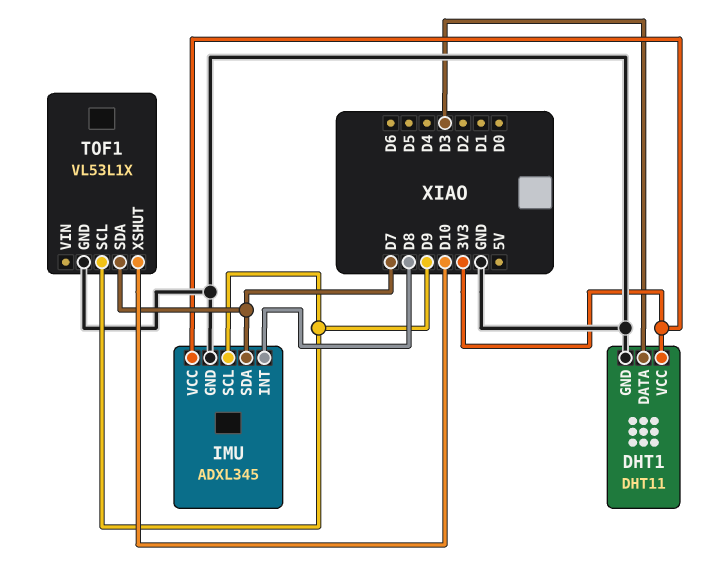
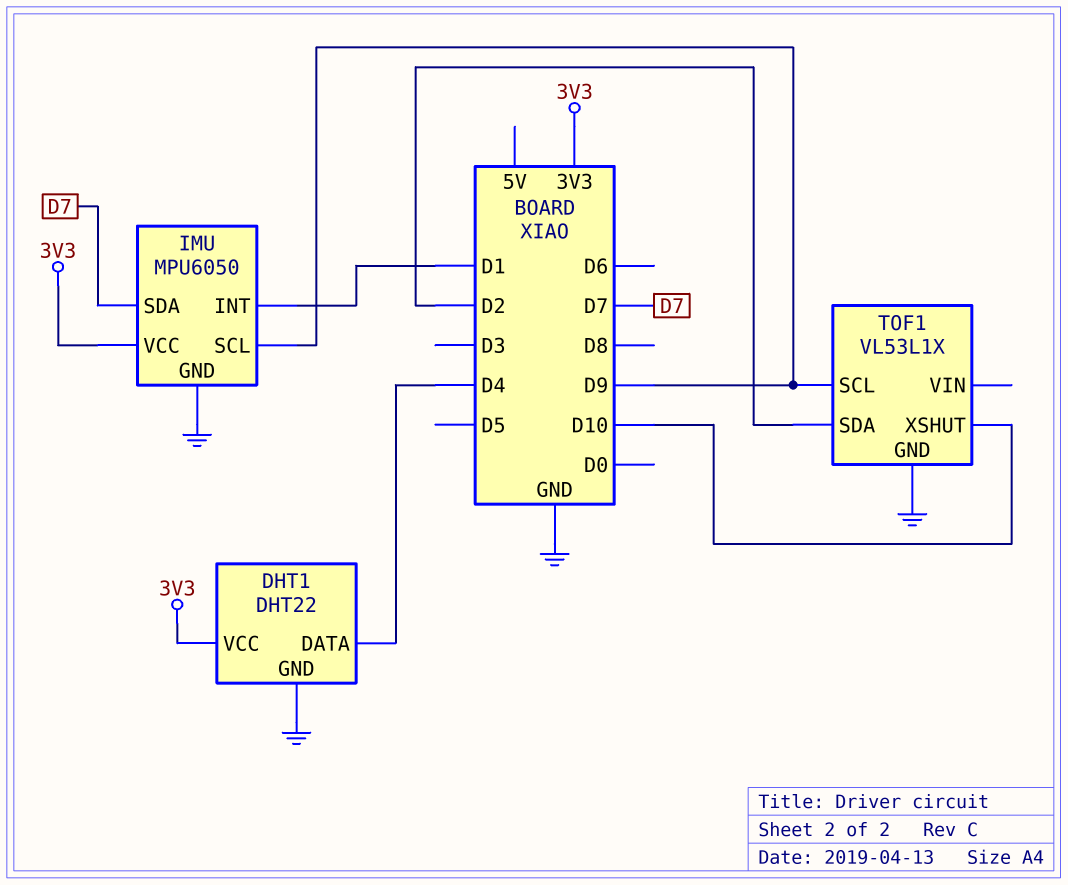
DHT1: DHT11 -> DHT22
DHT1 pin DATA: D3 -> D4
IMU: ADXL345 -> MPU6050
IMU pin INT: D8 -> D1
TOF1 pin SDA: D7 -> D2

